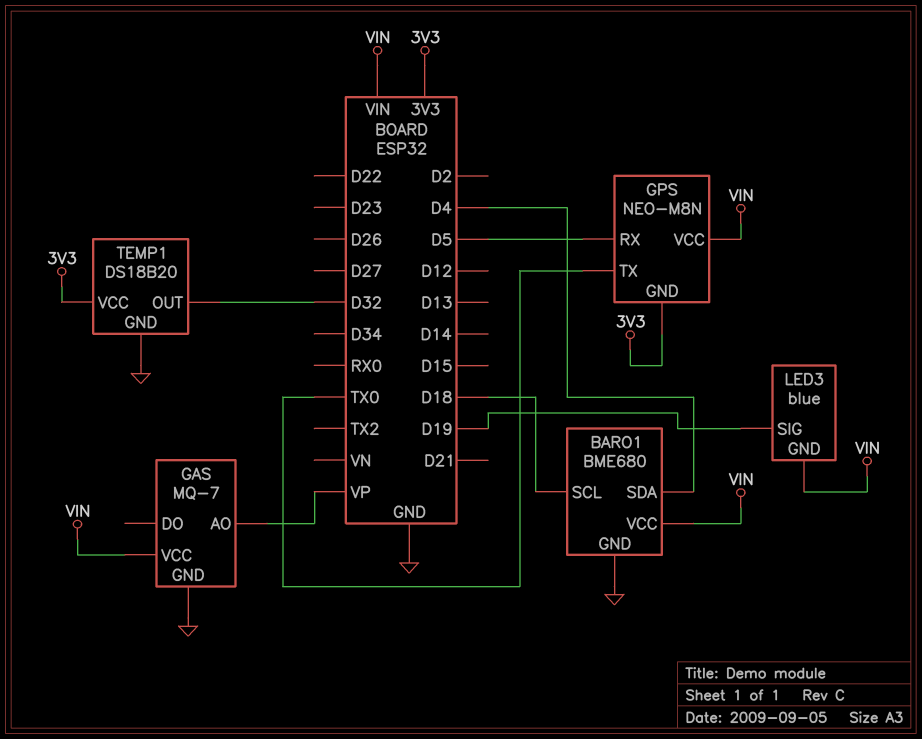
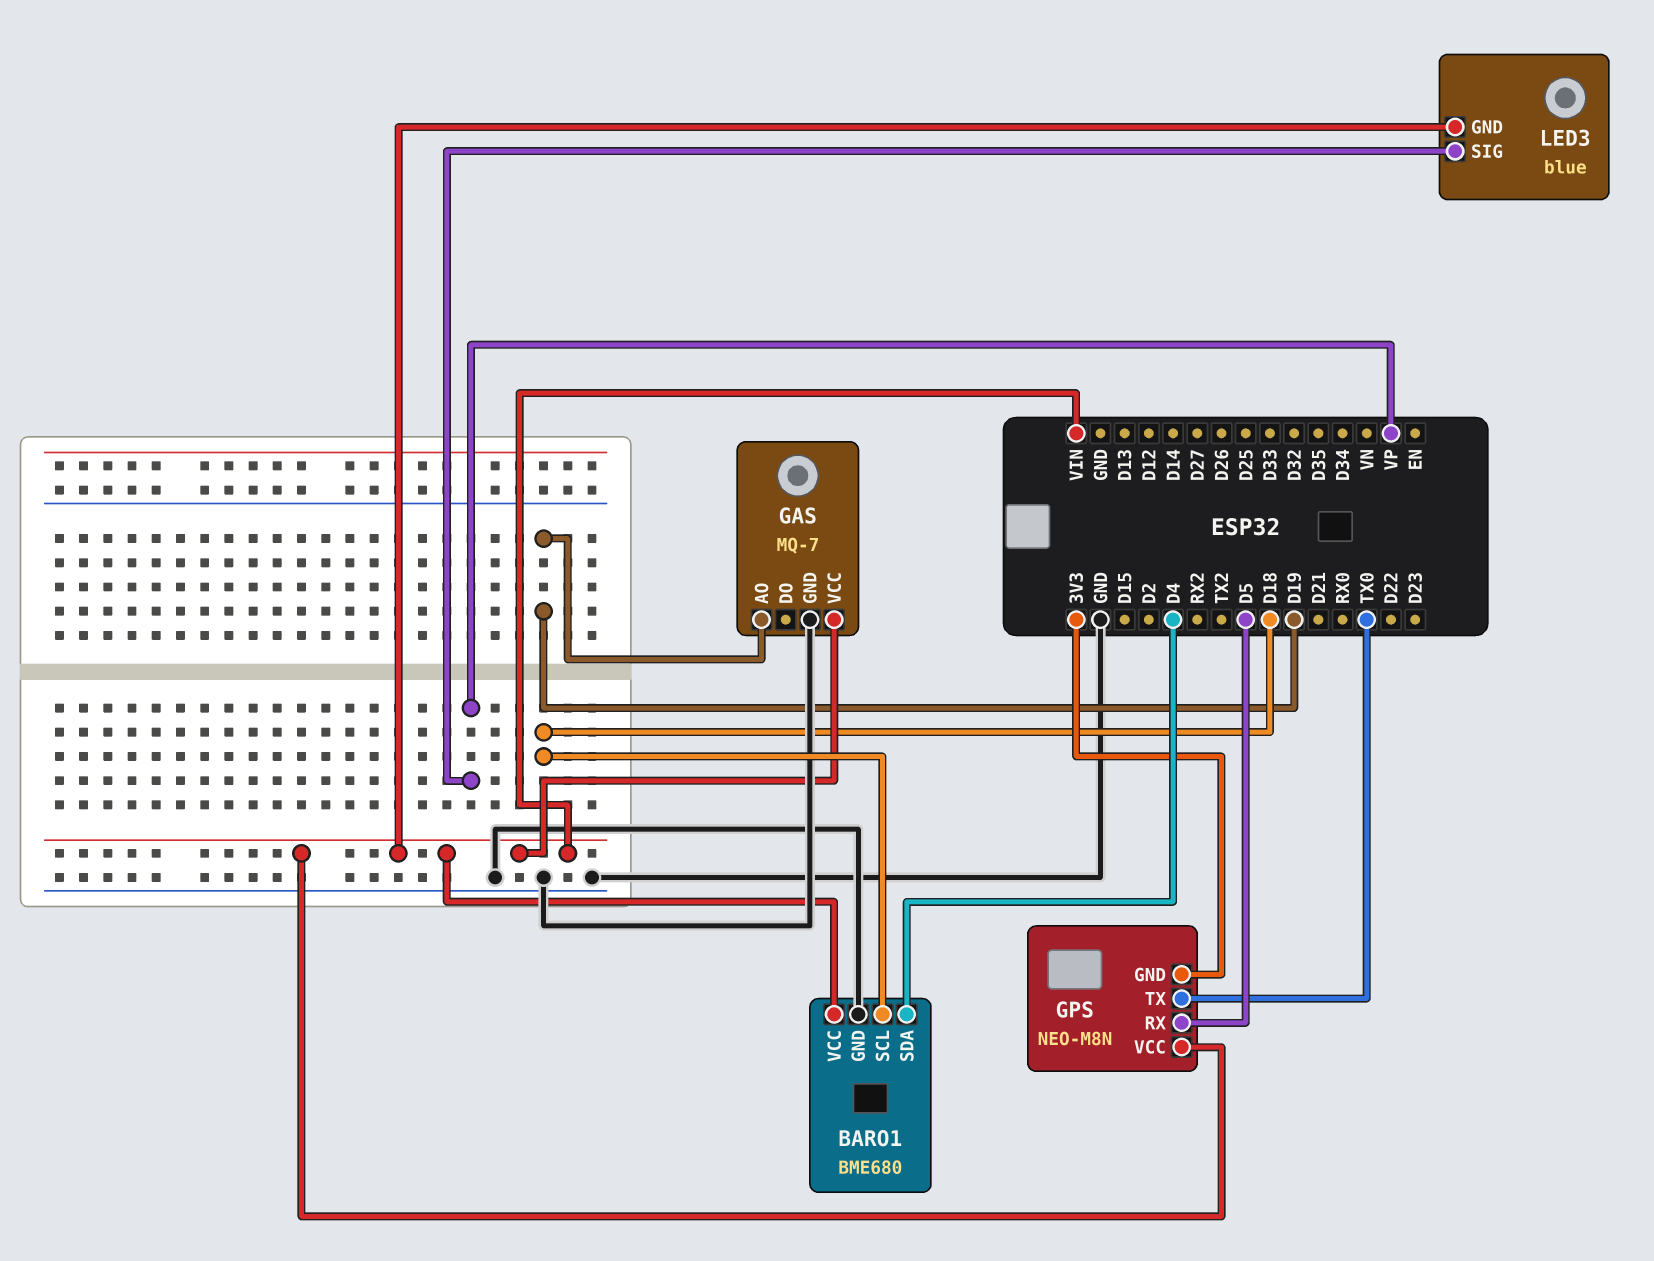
GAS pin AO: VP -> D19
LED3 pin SIG: D19 -> VP
TEMP1: DS18B20 -> none
TEMP1 pin GND: GND -> none
TEMP1 pin OUT: D32 -> none
TEMP1 pin VCC: 3V3 -> none

